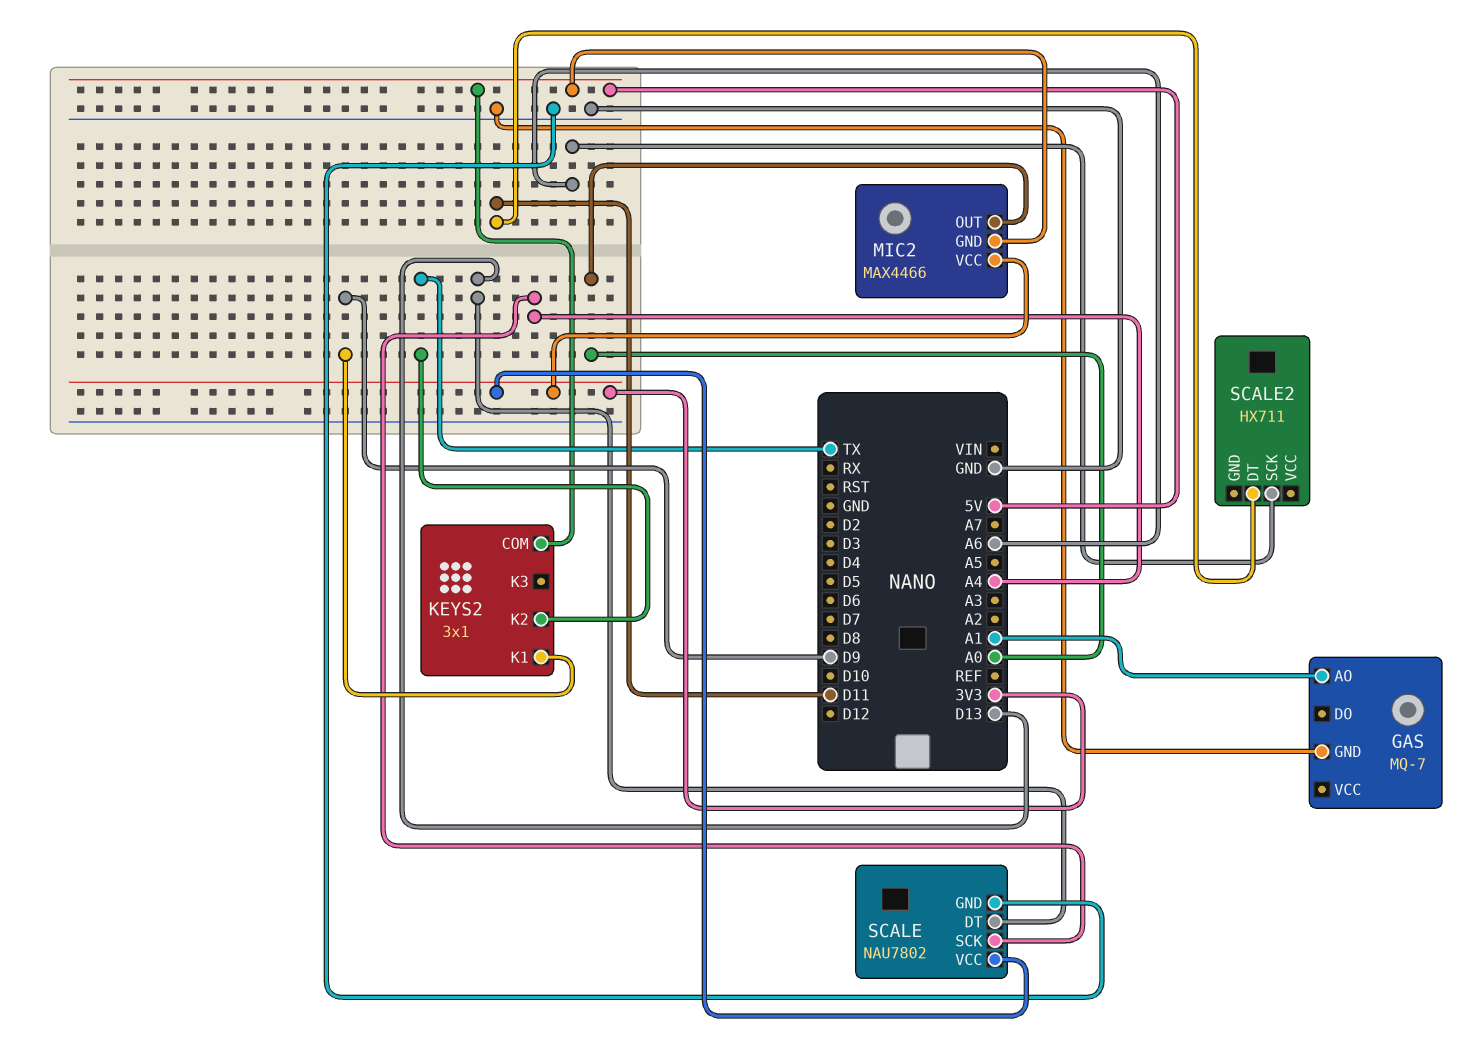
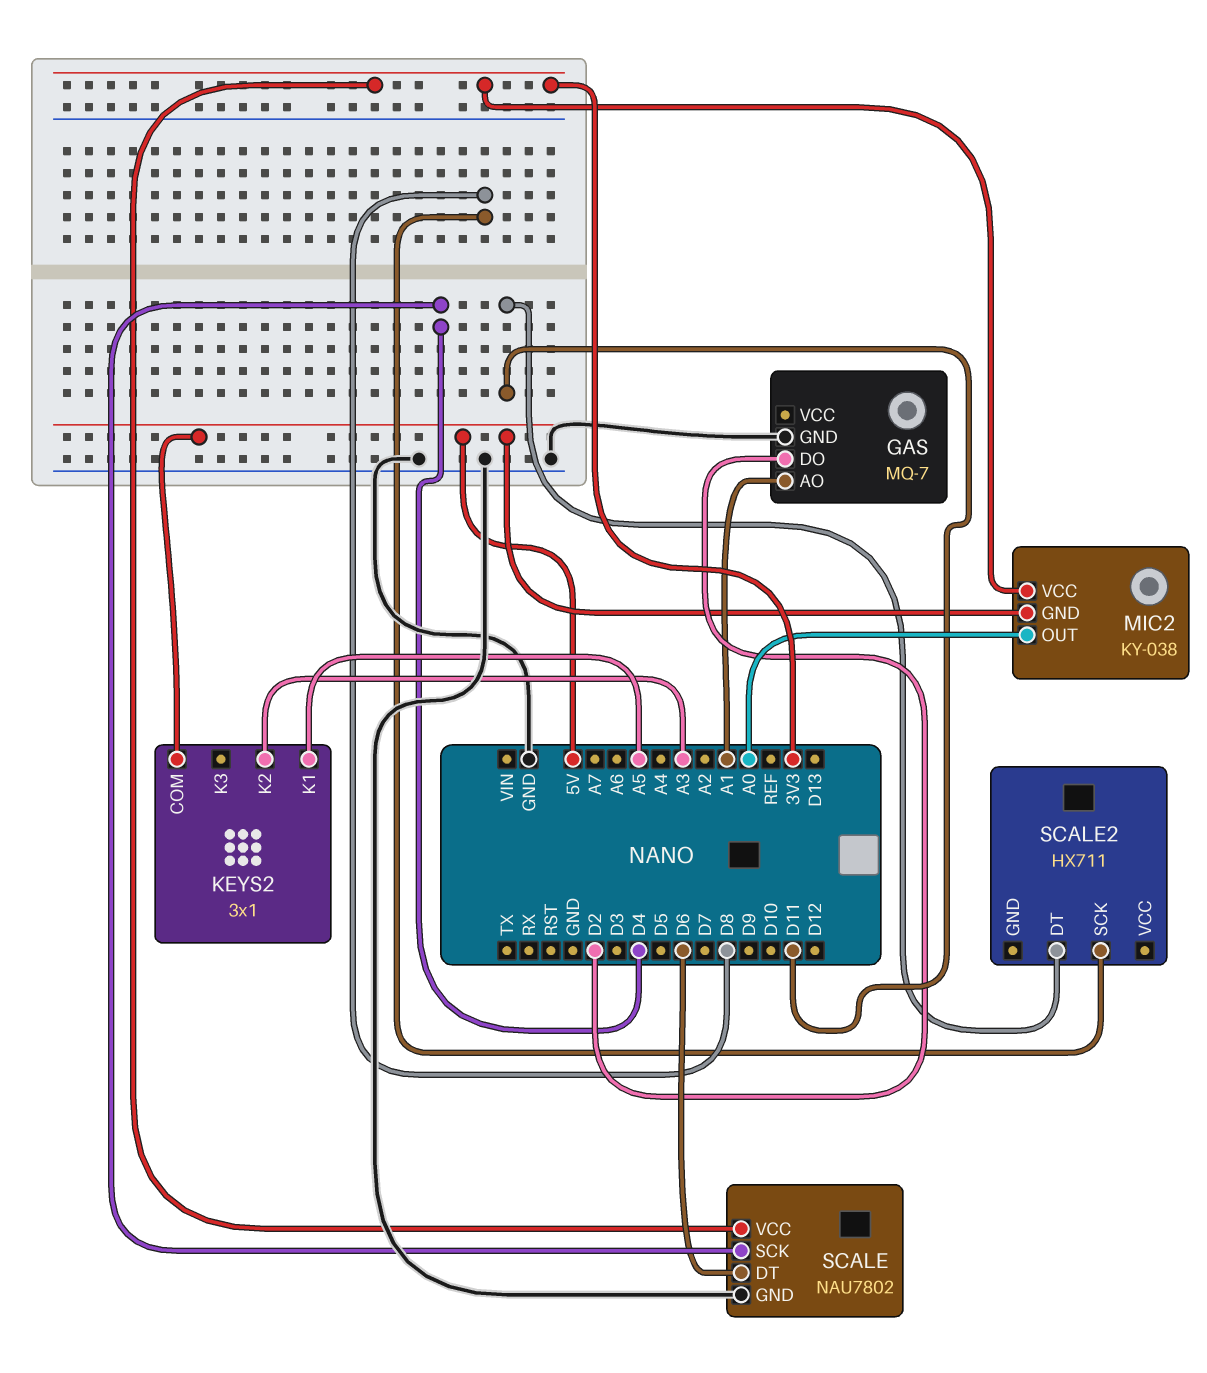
GAS pin DO: none -> D2
KEYS2 pin K1: D9 -> A5
KEYS2 pin K2: TX -> A3
MIC2: MAX4466 -> KY-038
SCALE pin DT: D13 -> D6
SCALE pin SCK: A4 -> D4
SCALE2 pin SCK: A6 -> D8

